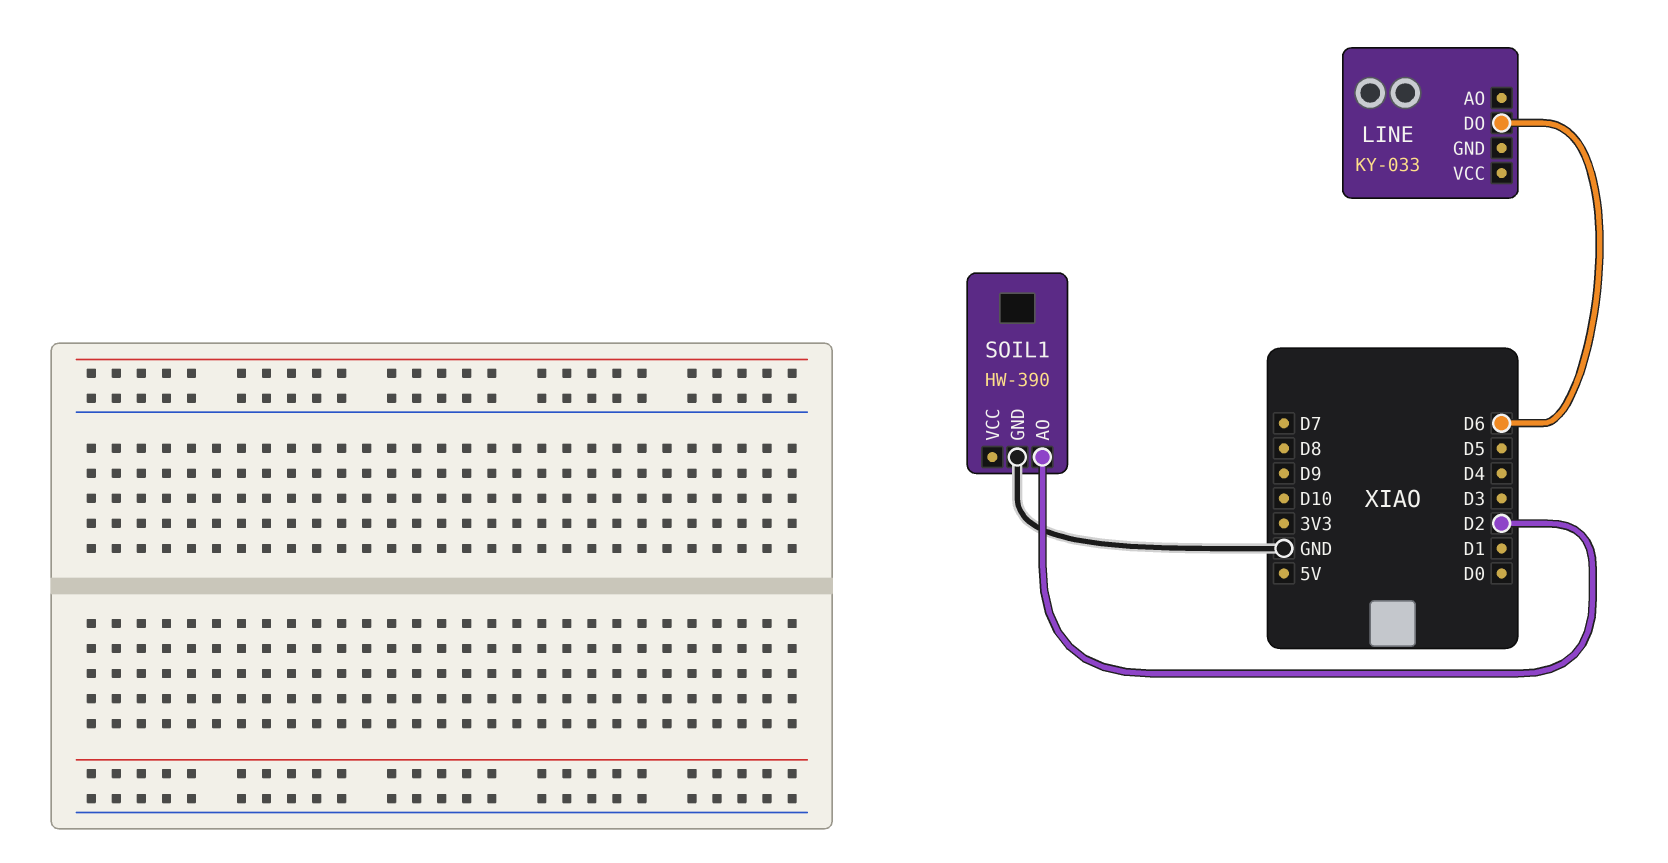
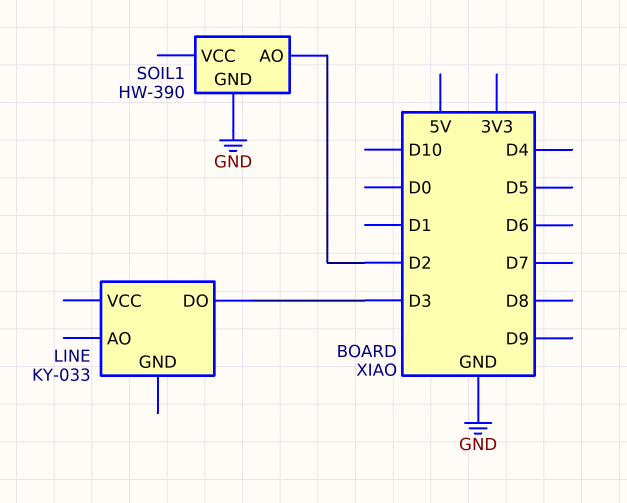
LINE pin DO: D6 -> D3

